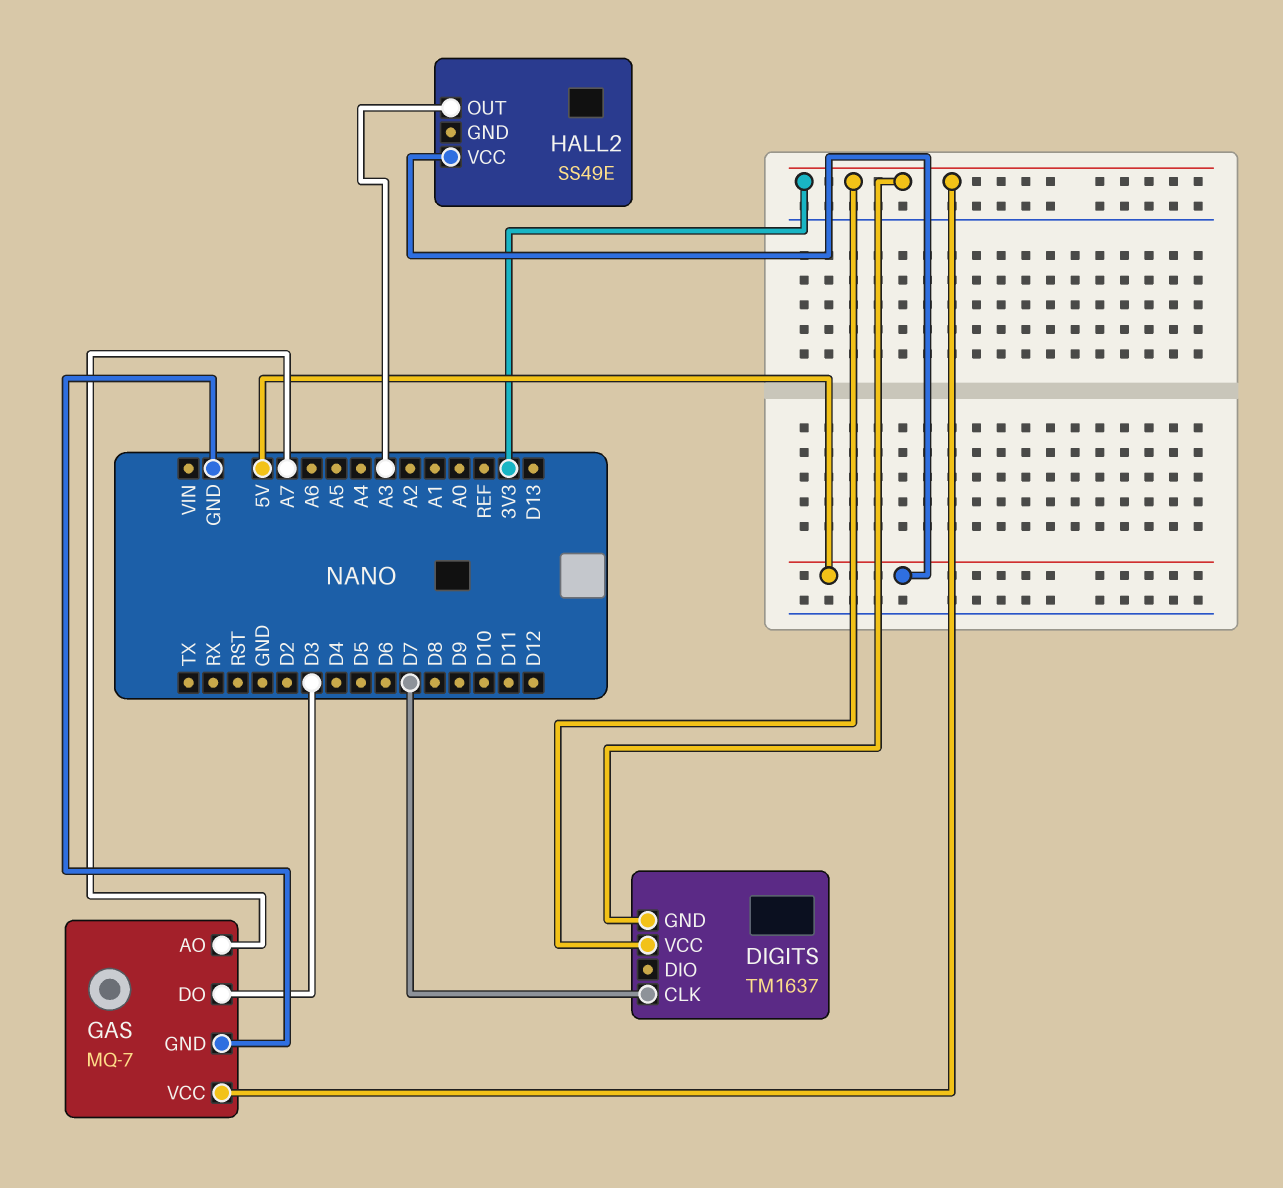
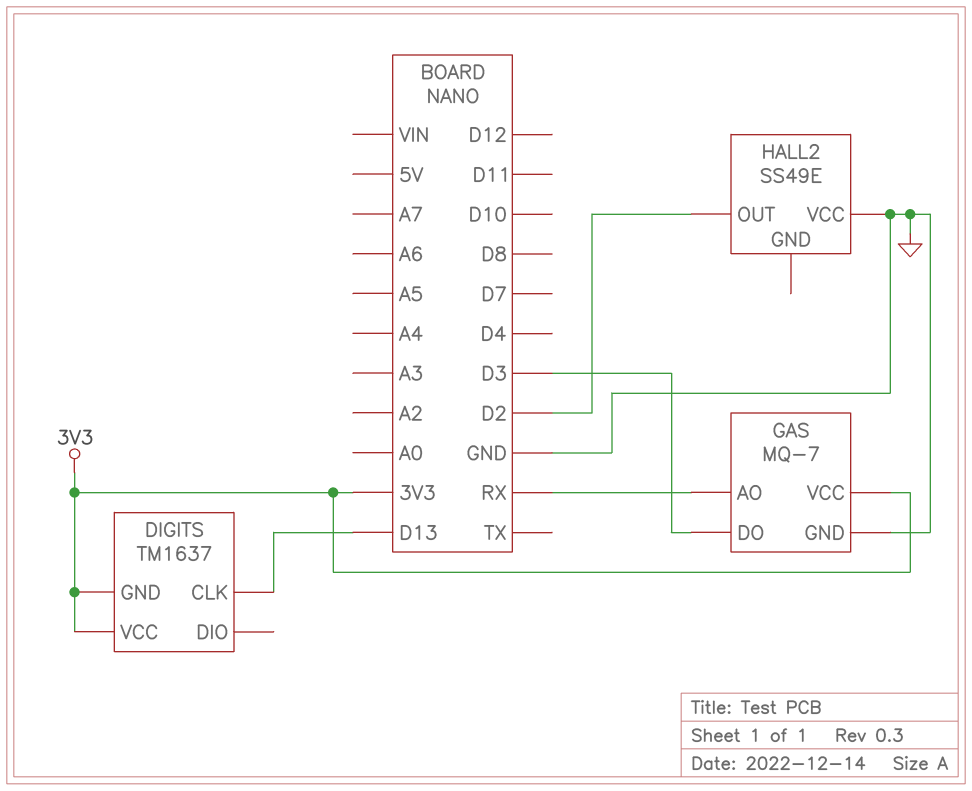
DIGITS pin CLK: D7 -> D13
GAS pin AO: A7 -> RX
HALL2 pin OUT: A3 -> D2
HALL2 pin VCC: 5V -> GND

